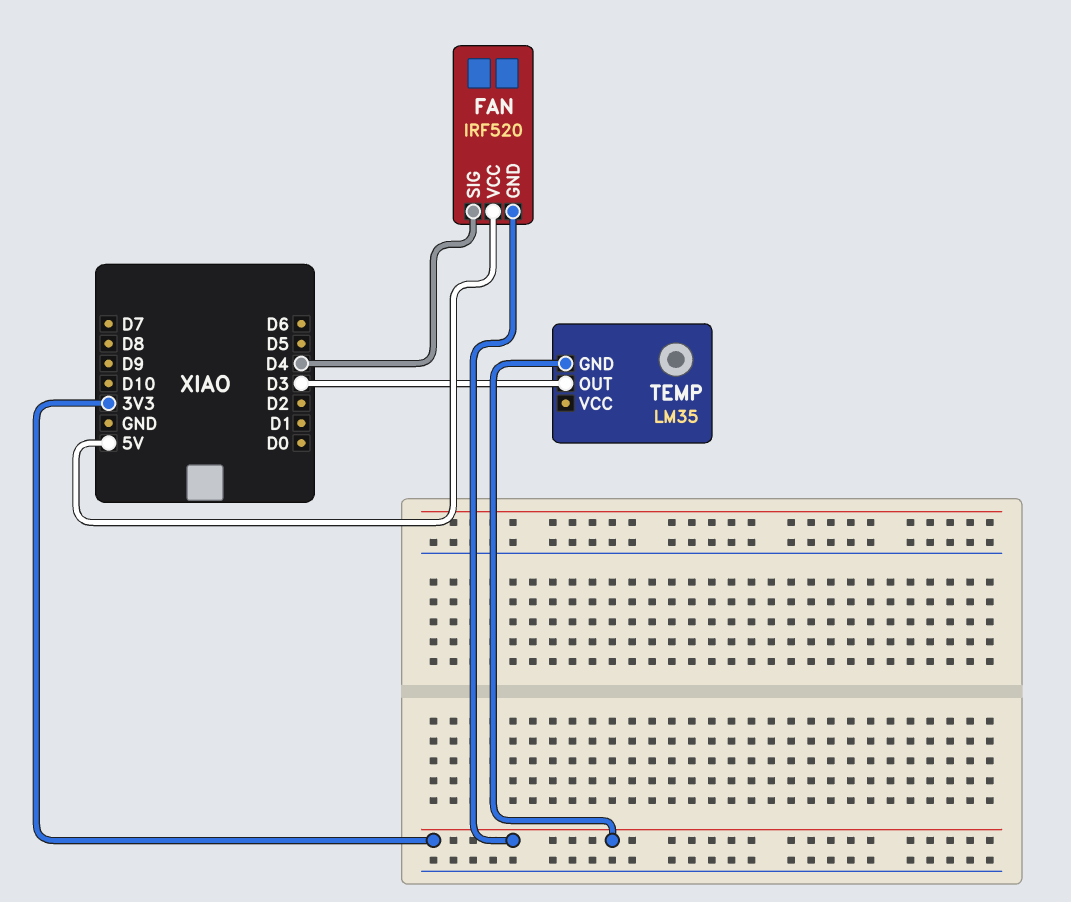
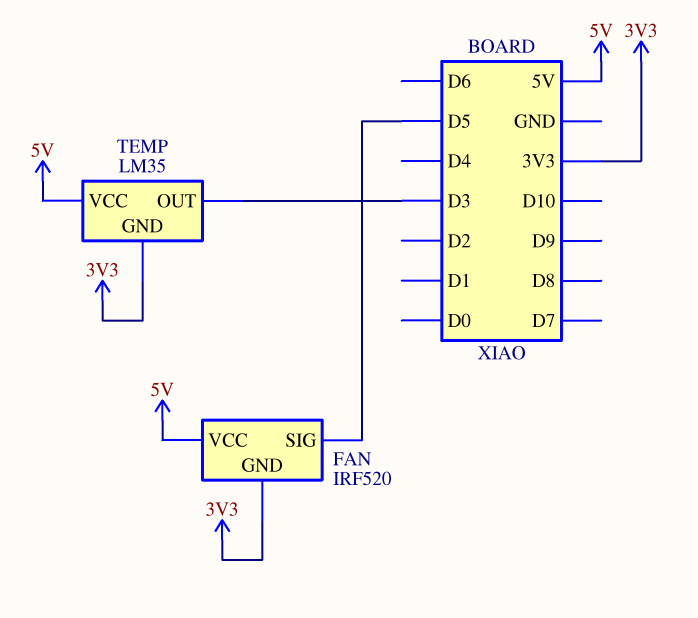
FAN pin SIG: D4 -> D5
TEMP pin VCC: none -> 5V

